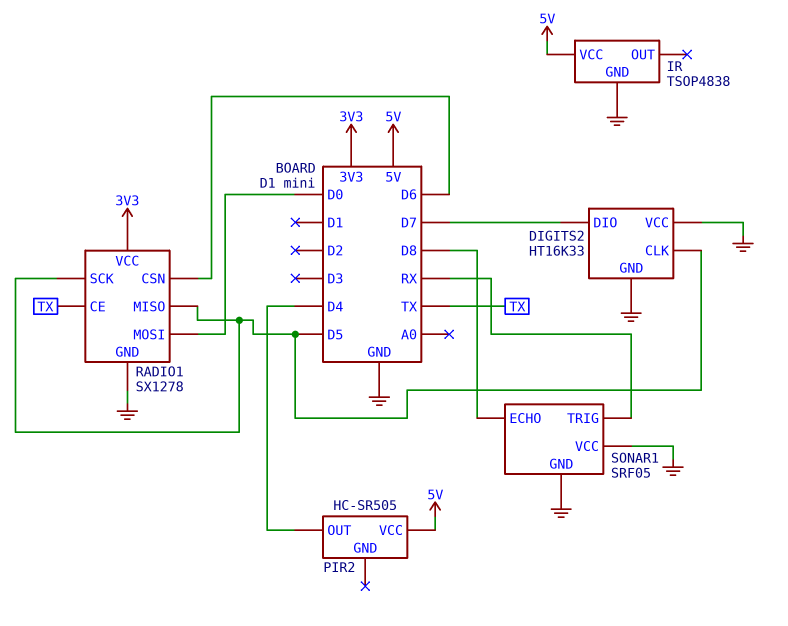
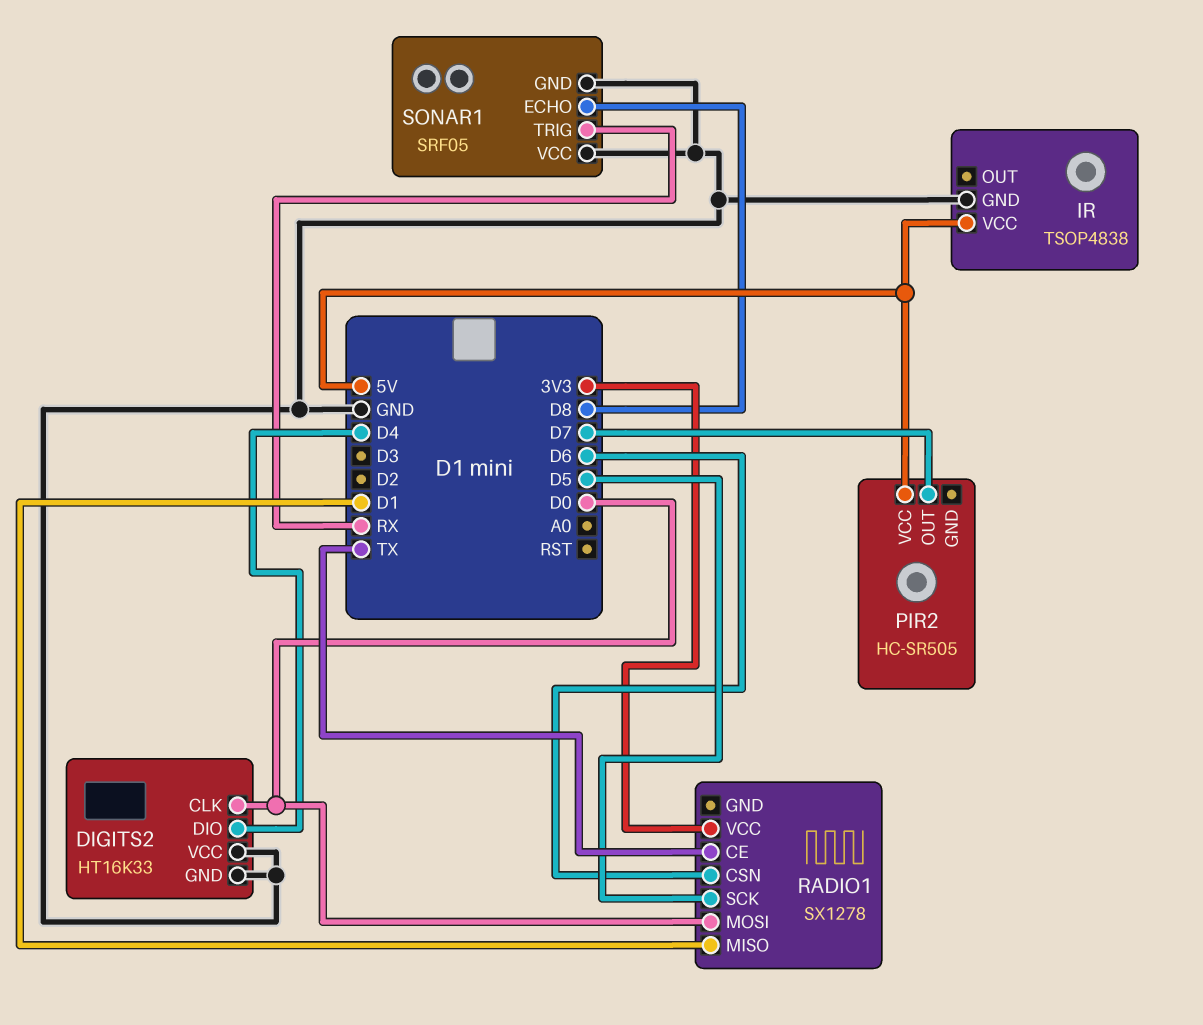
DIGITS2 pin CLK: D5 -> D0
DIGITS2 pin DIO: D7 -> D4
PIR2 pin OUT: D4 -> D7
RADIO1 pin GND: GND -> none
RADIO1 pin MISO: D5 -> D1

